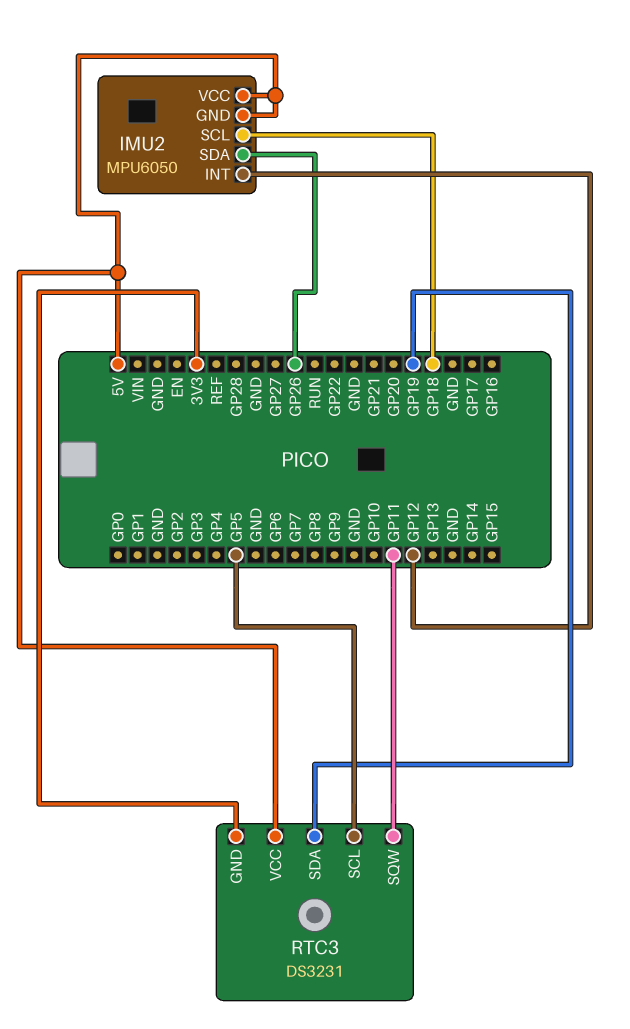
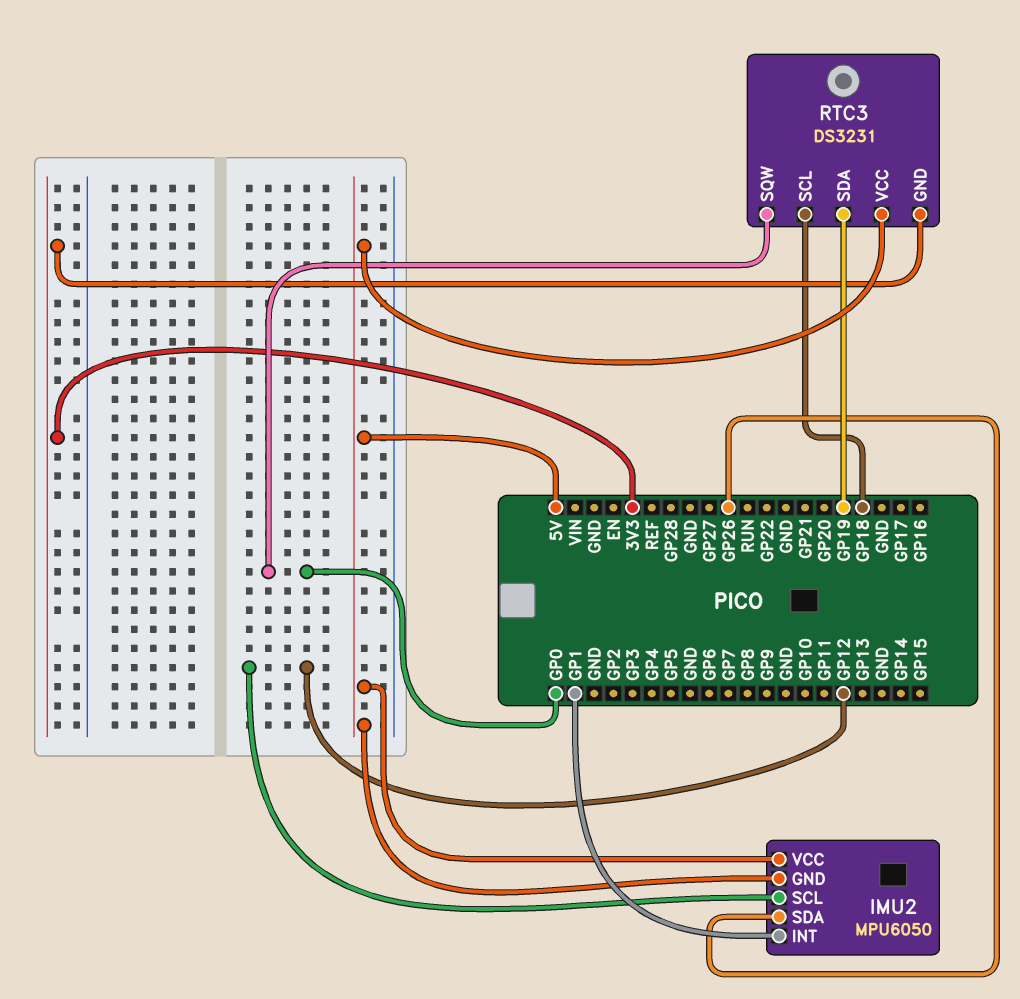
IMU2 pin INT: GP12 -> GP1
IMU2 pin SCL: GP18 -> GP12
RTC3 pin SCL: GP5 -> GP18
RTC3 pin SQW: GP11 -> GP0

